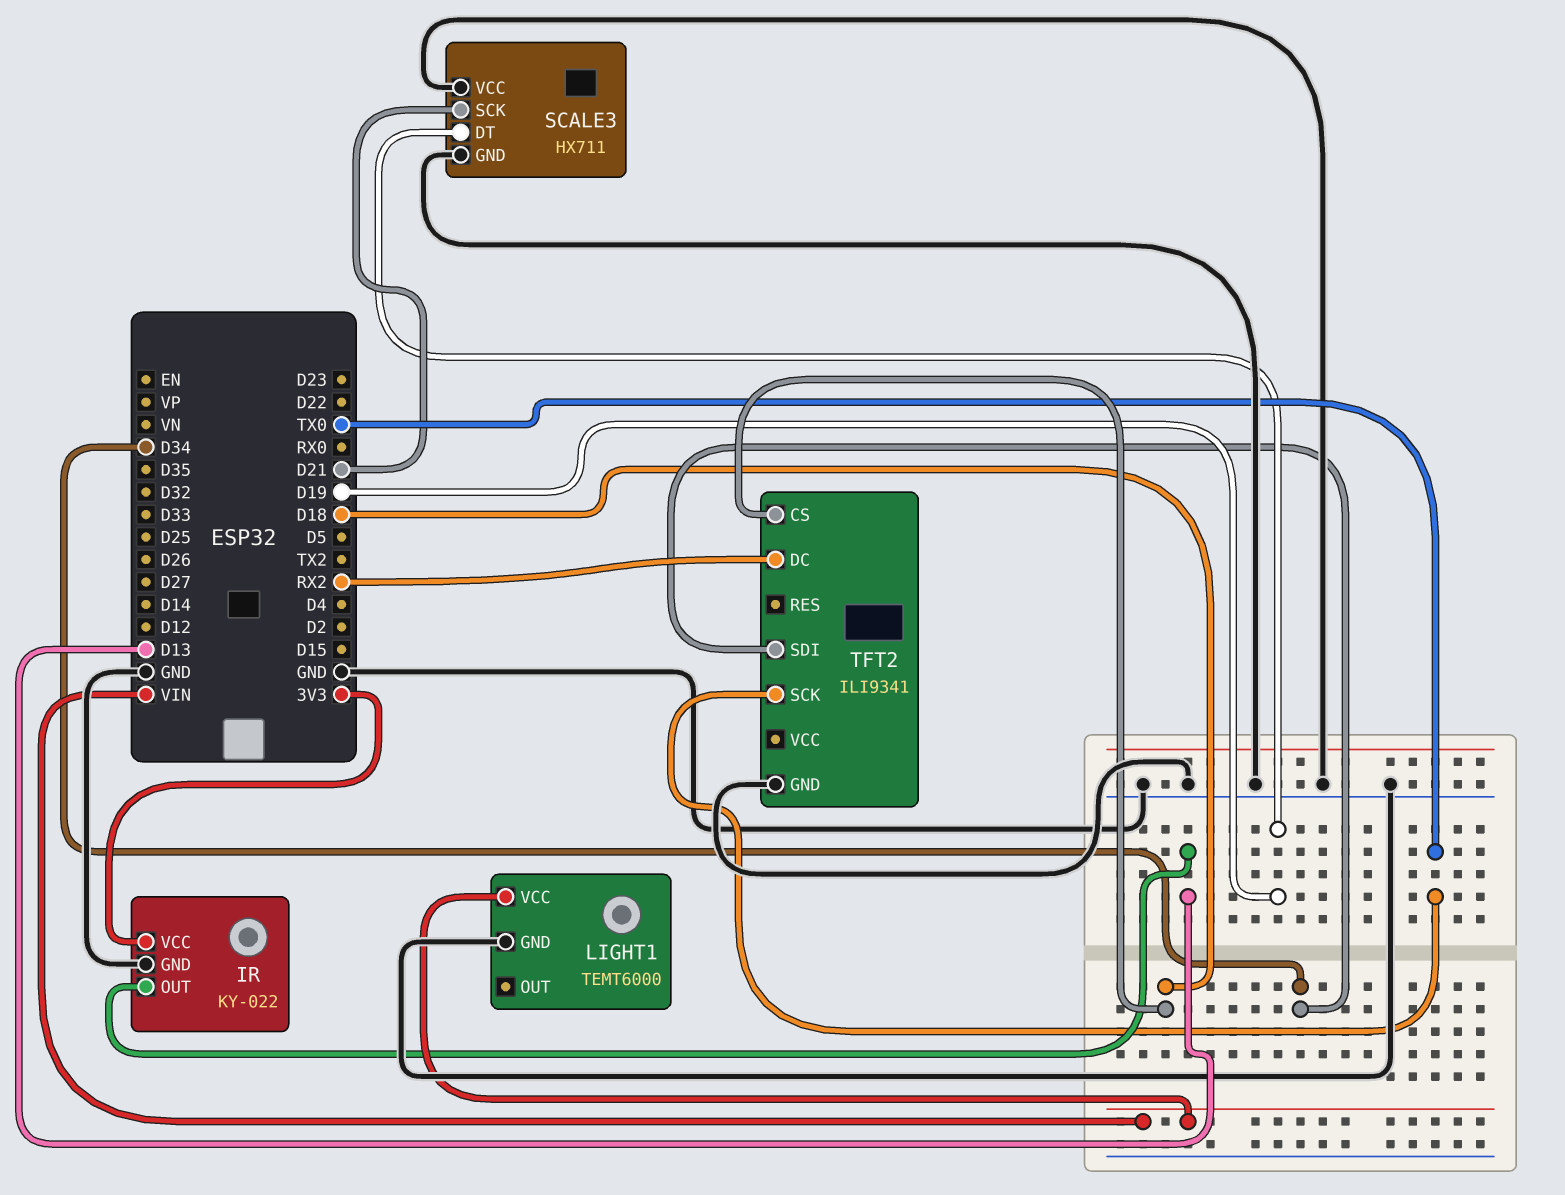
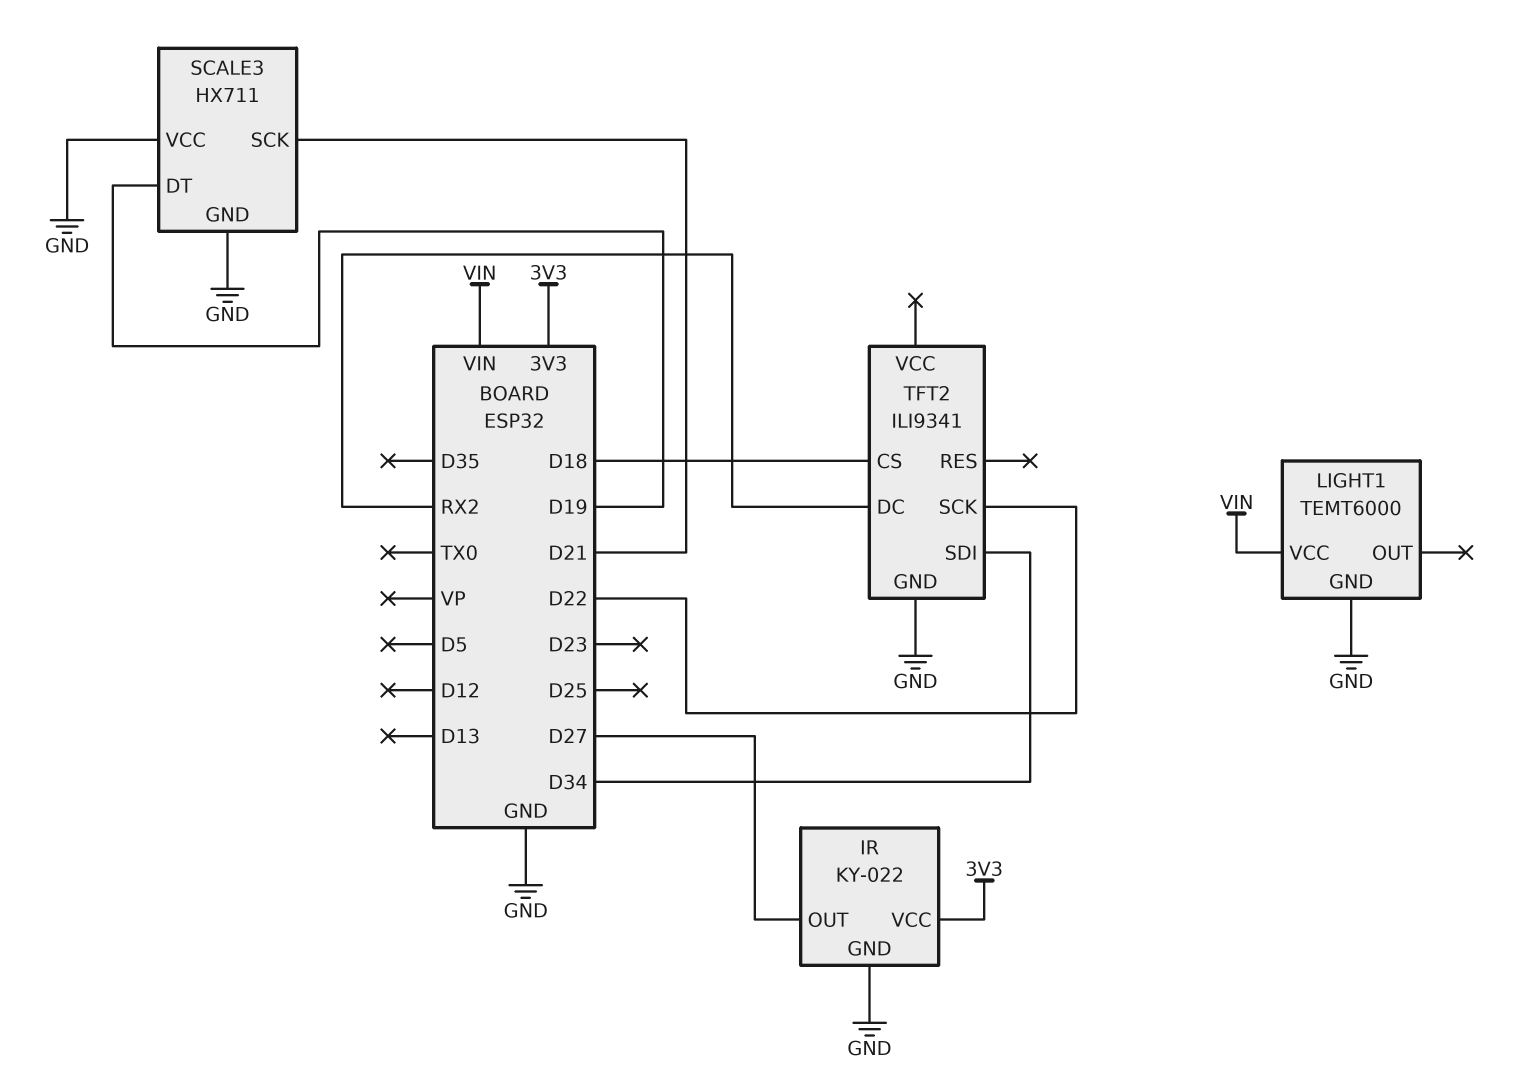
IR pin OUT: D13 -> D27
TFT2 pin SCK: TX0 -> D22

